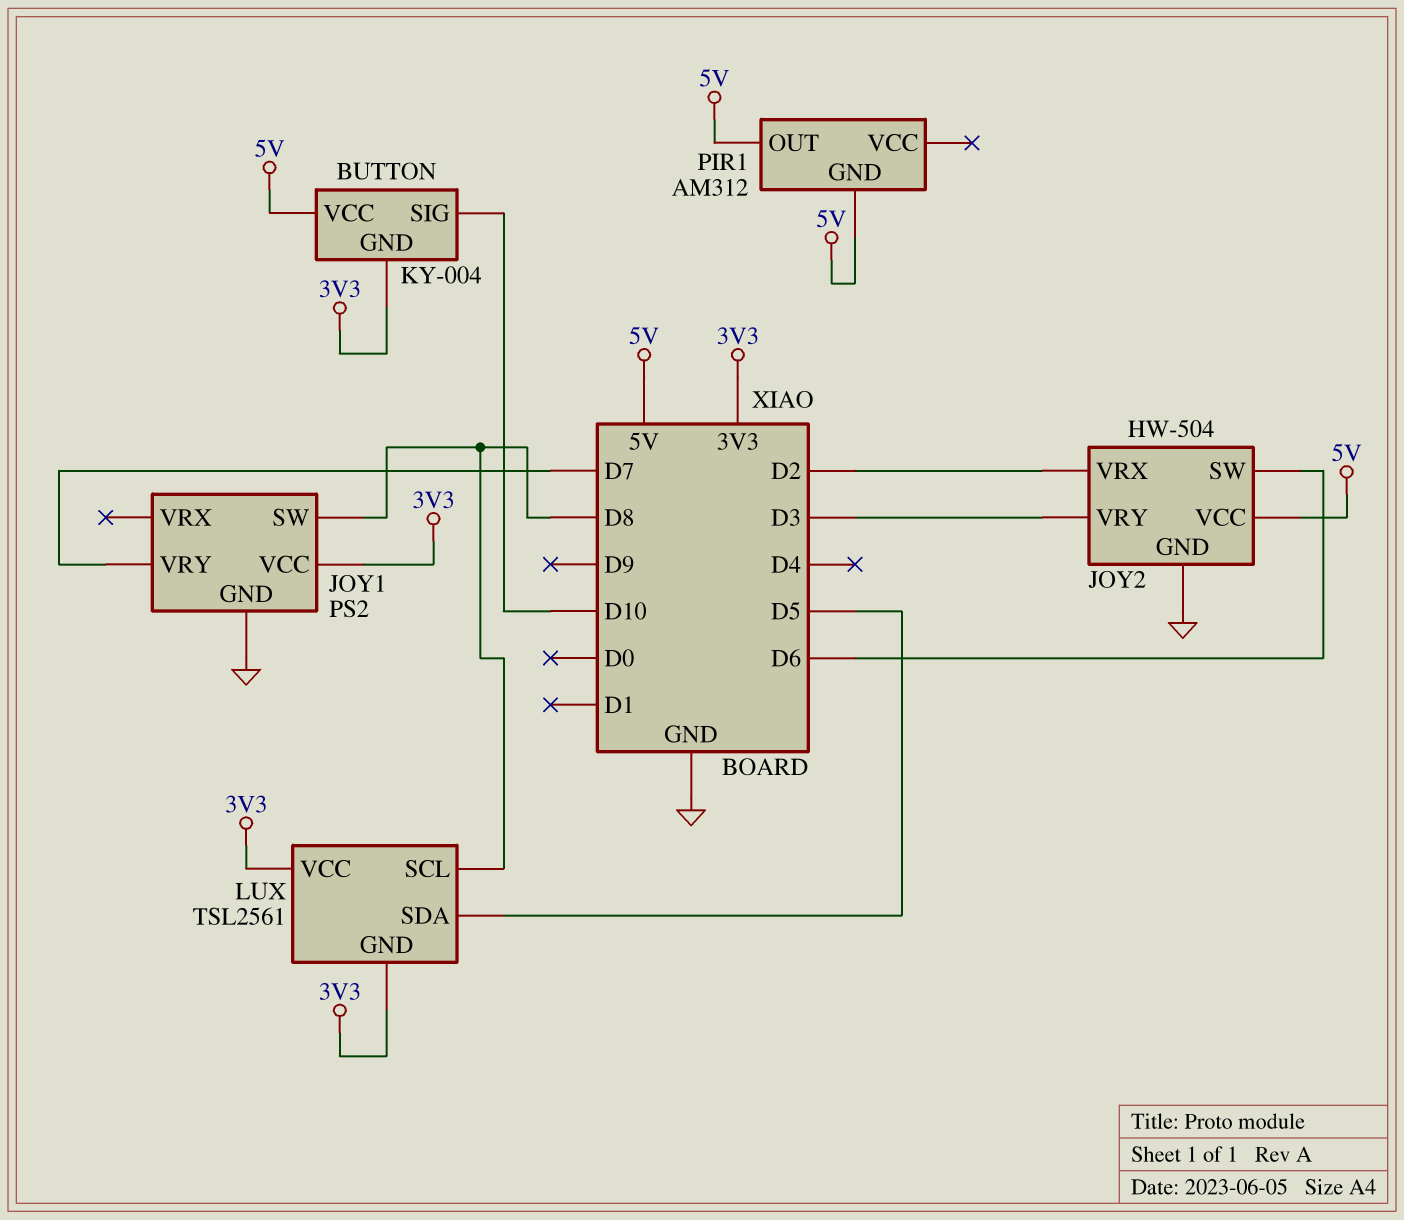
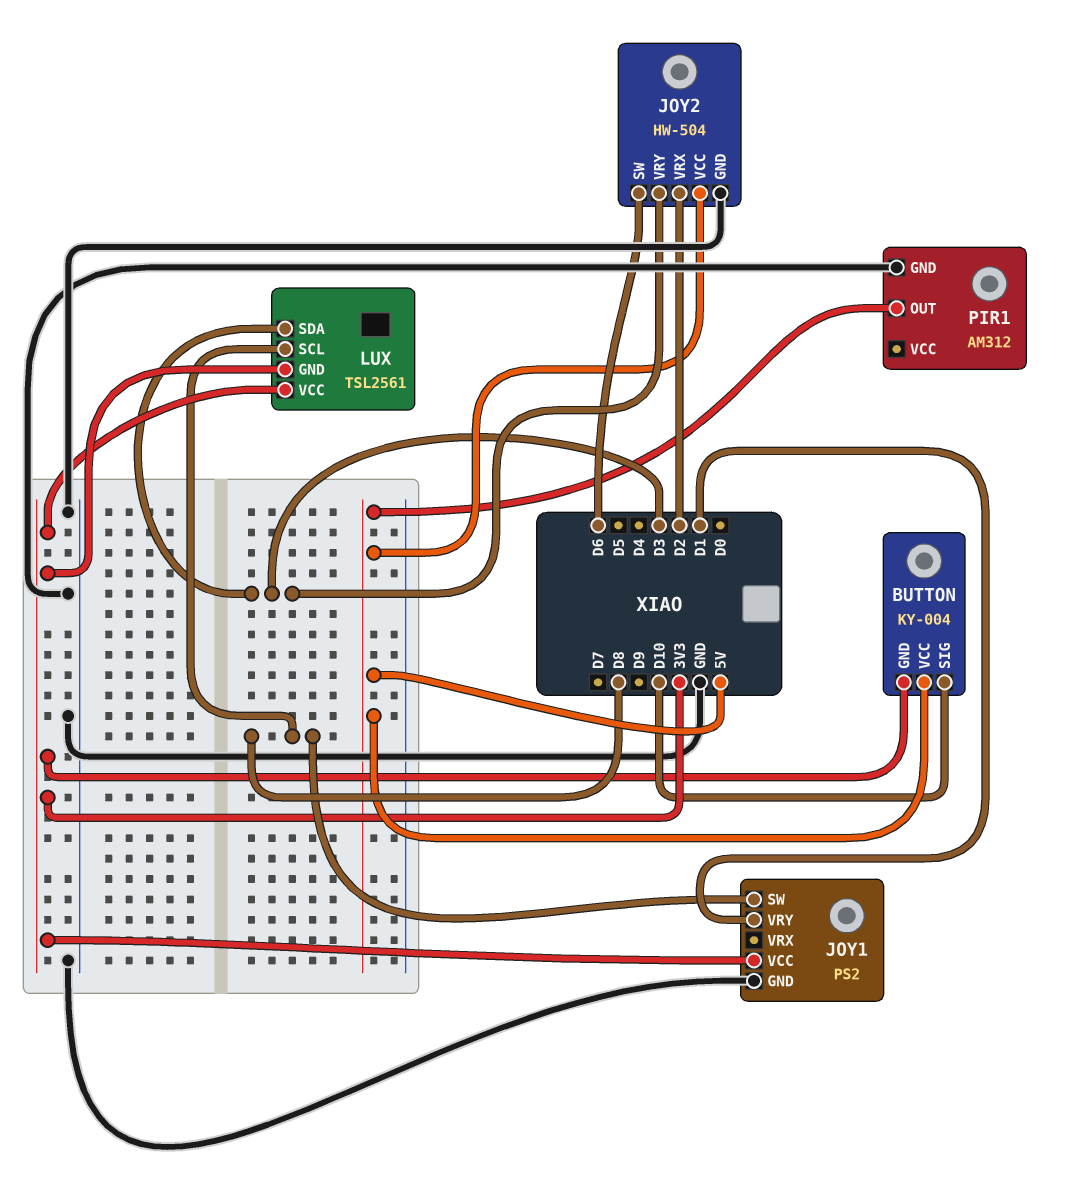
JOY1 pin VRY: D7 -> D1
LUX pin SDA: D5 -> D3
PIR1 pin GND: 5V -> GND

